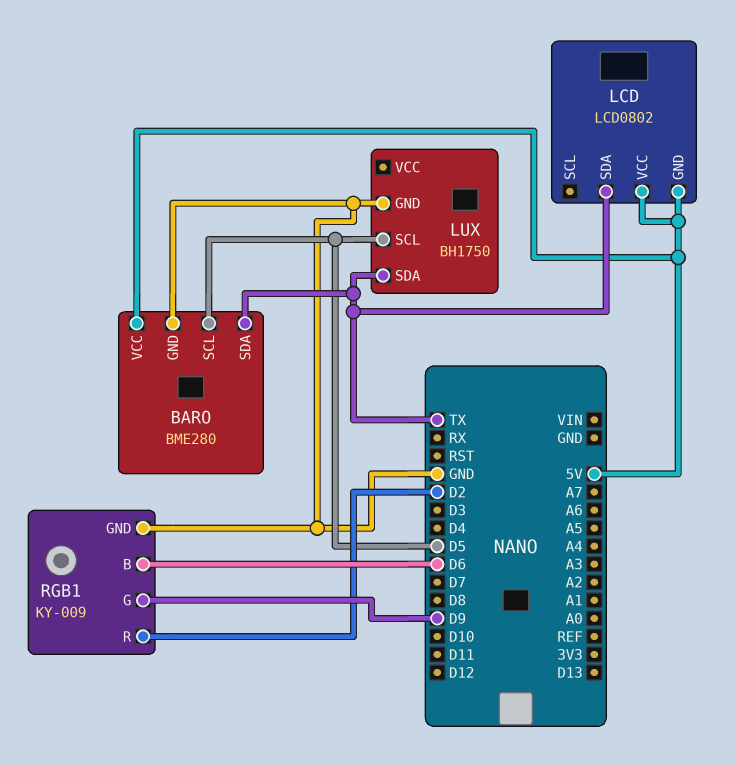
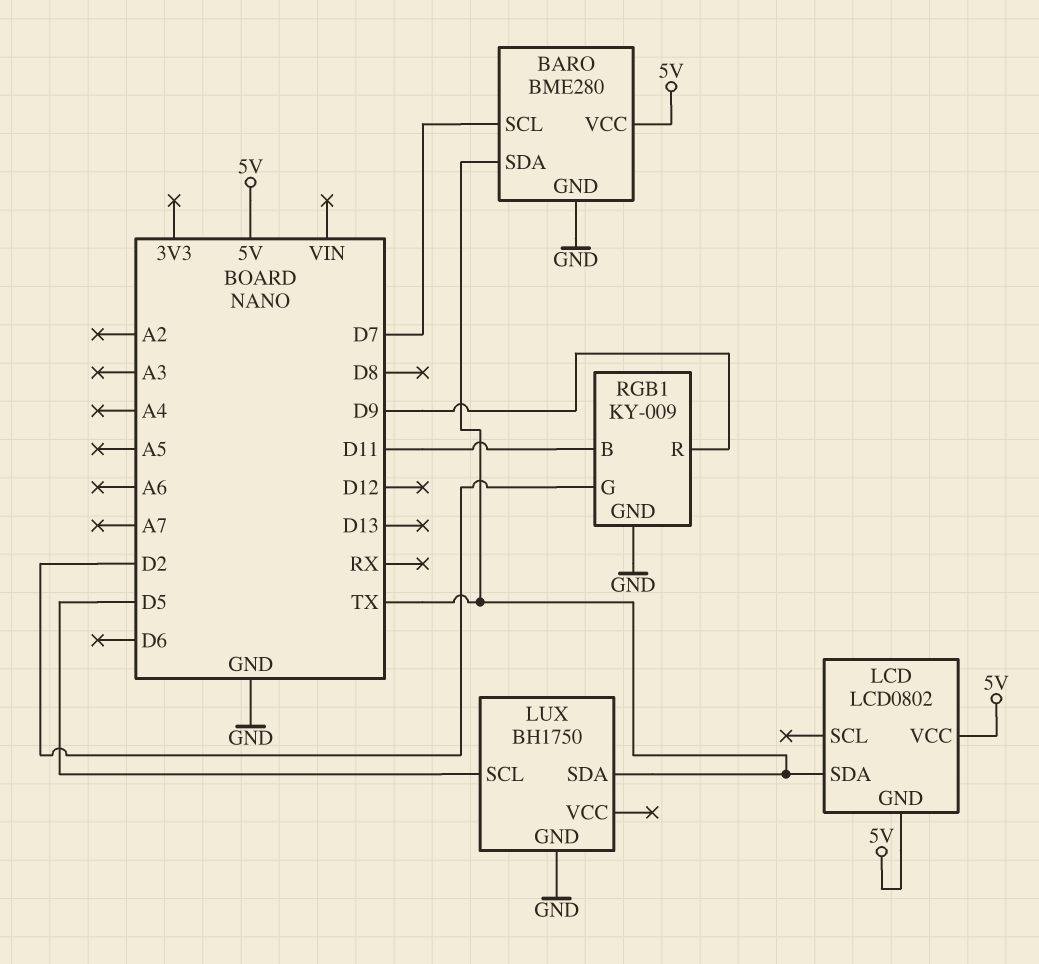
BARO pin SCL: D5 -> D7
RGB1 pin B: D6 -> D11
RGB1 pin G: D9 -> D2
RGB1 pin R: D2 -> D9

